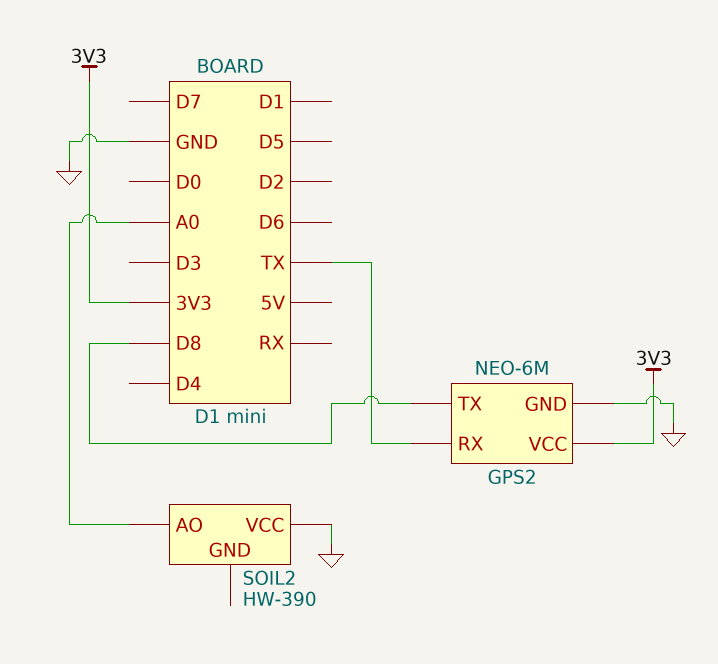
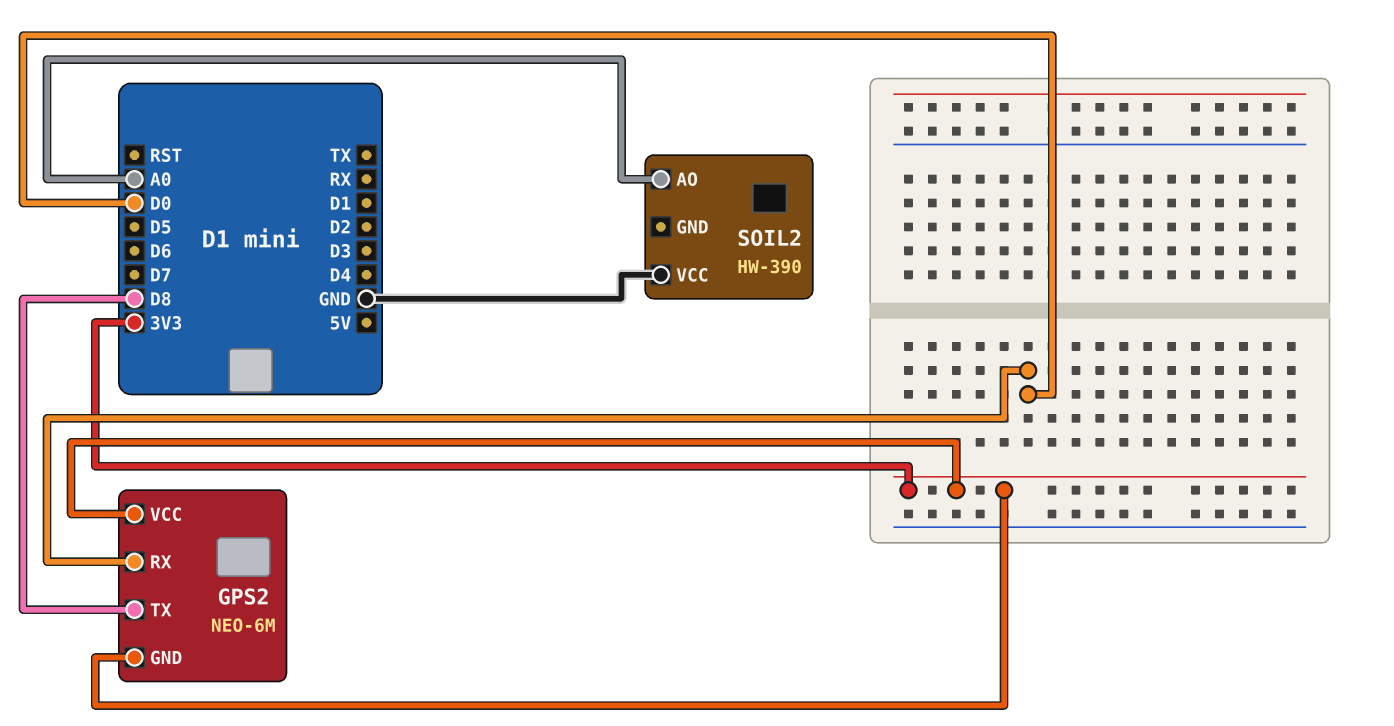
GPS2 pin GND: GND -> 3V3
GPS2 pin RX: TX -> D0

